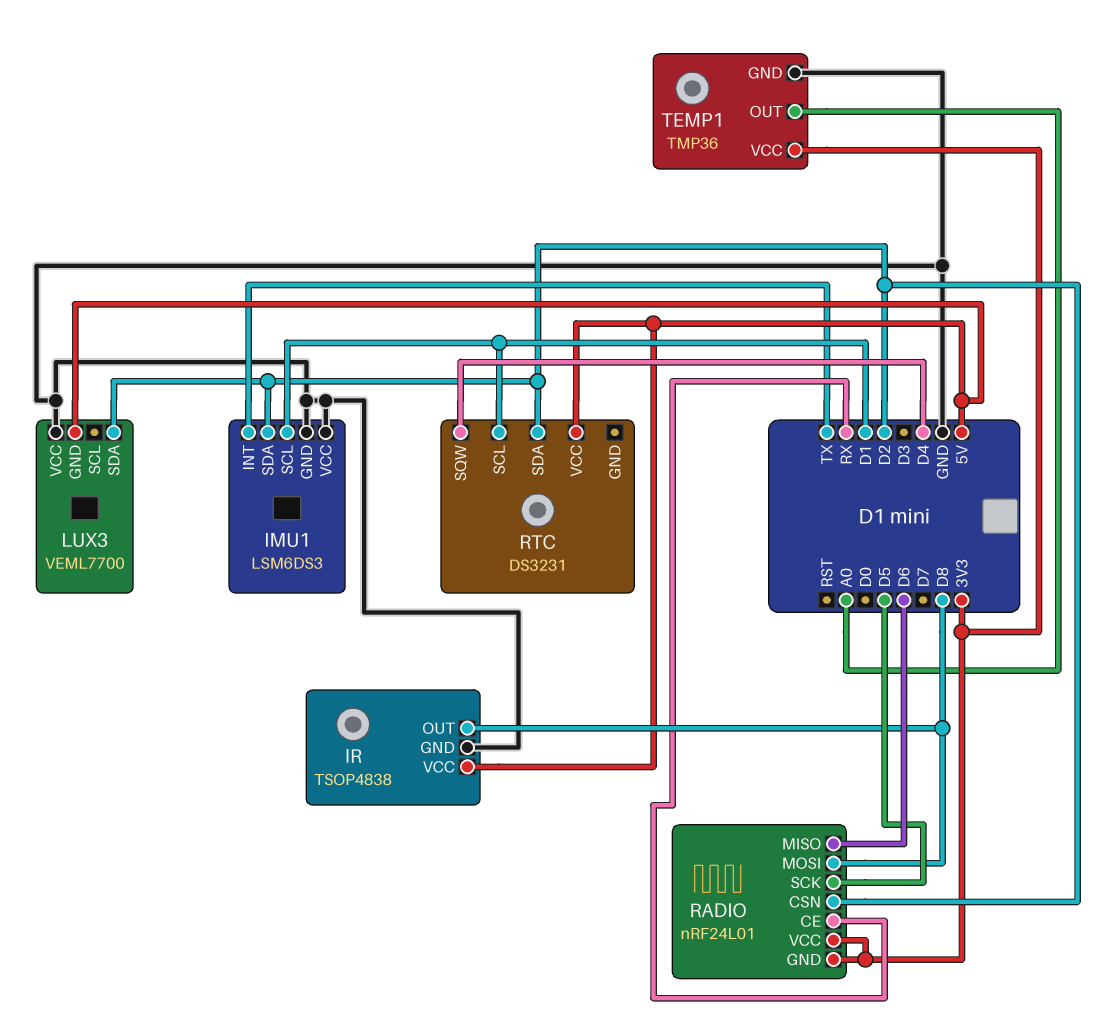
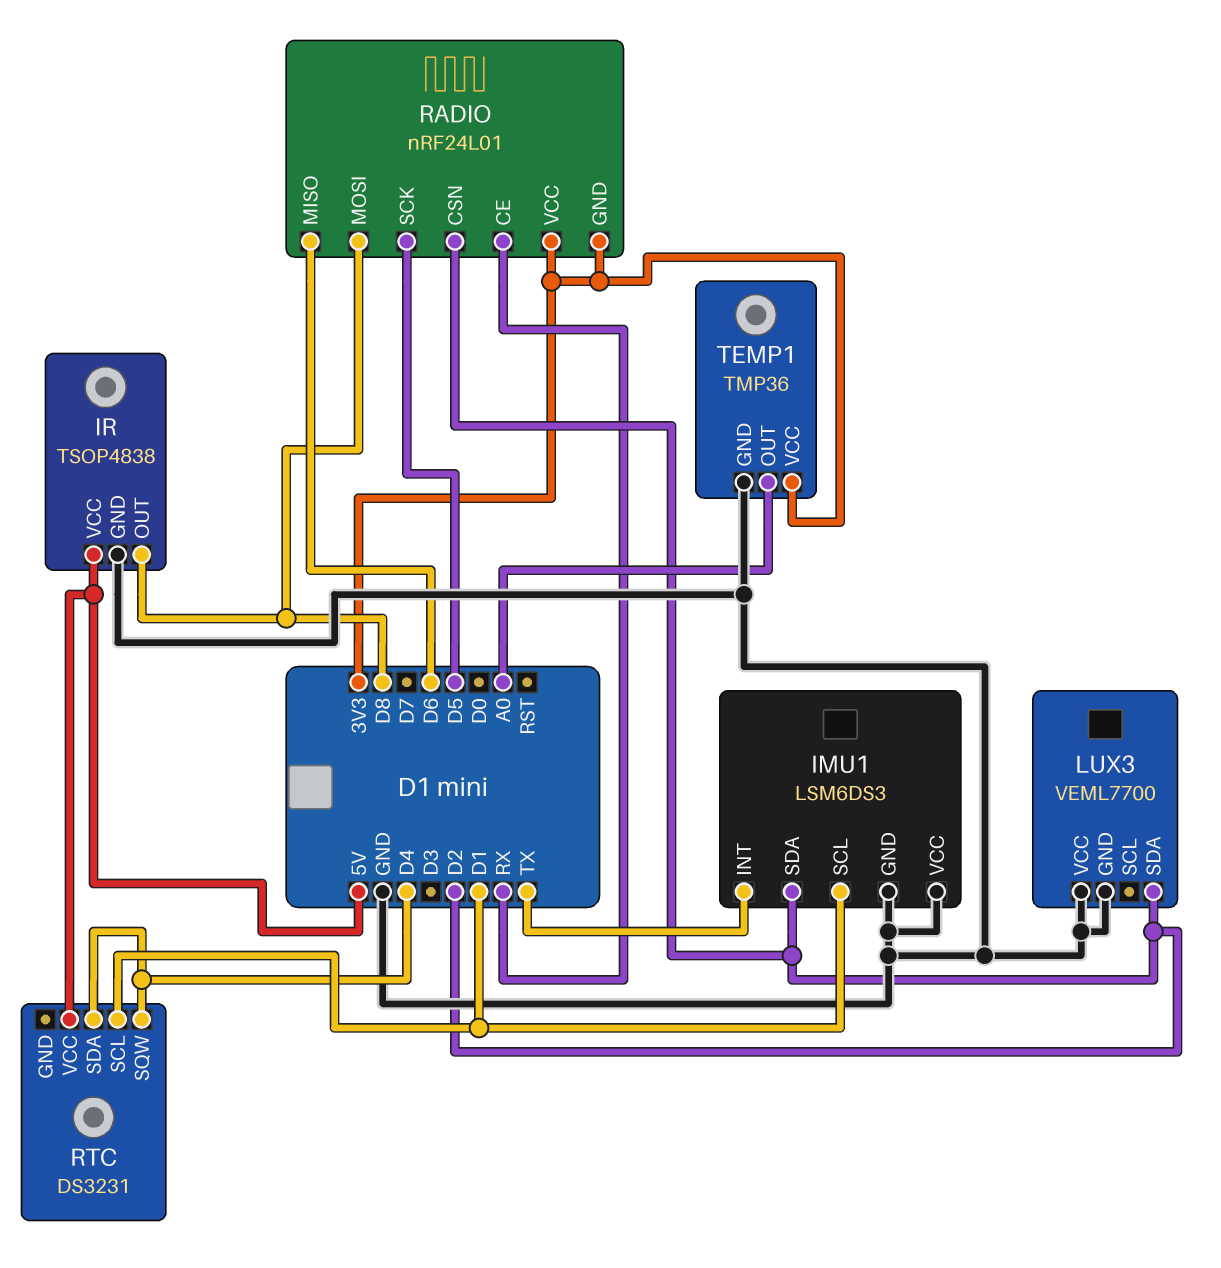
LUX3 pin GND: 5V -> GND
RTC pin SDA: D2 -> D4

